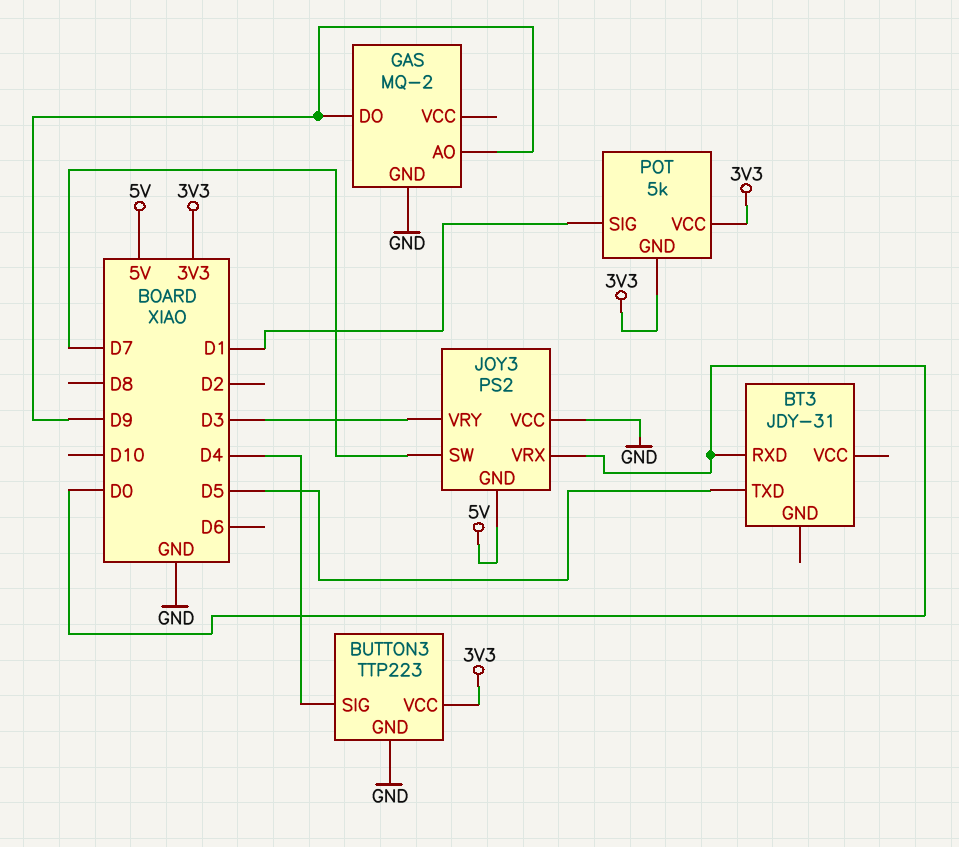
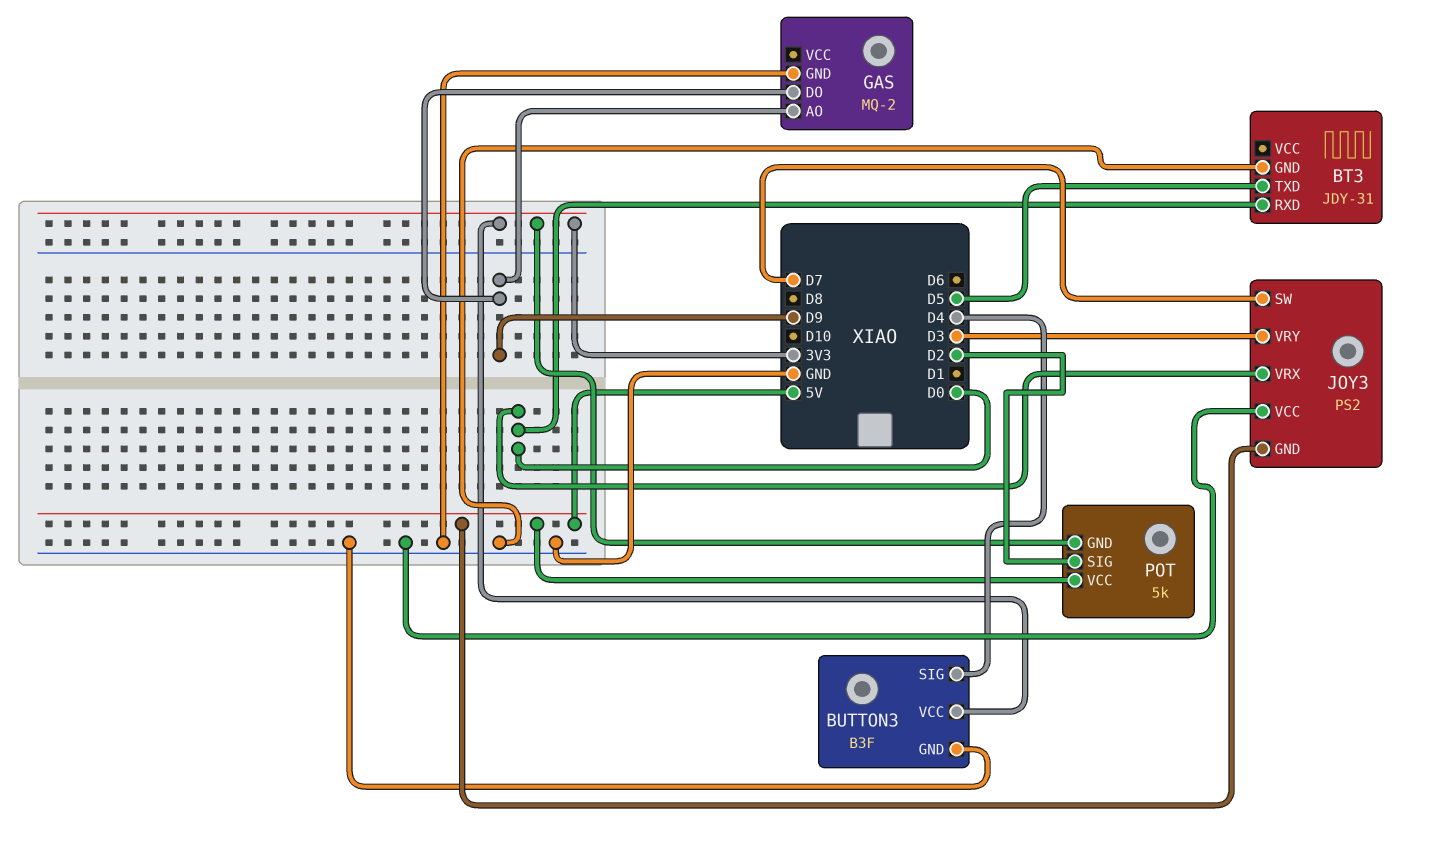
BT3 pin GND: none -> GND
BUTTON3: TTP223 -> B3F
POT pin SIG: D1 -> D2
POT pin VCC: 3V3 -> 5V

